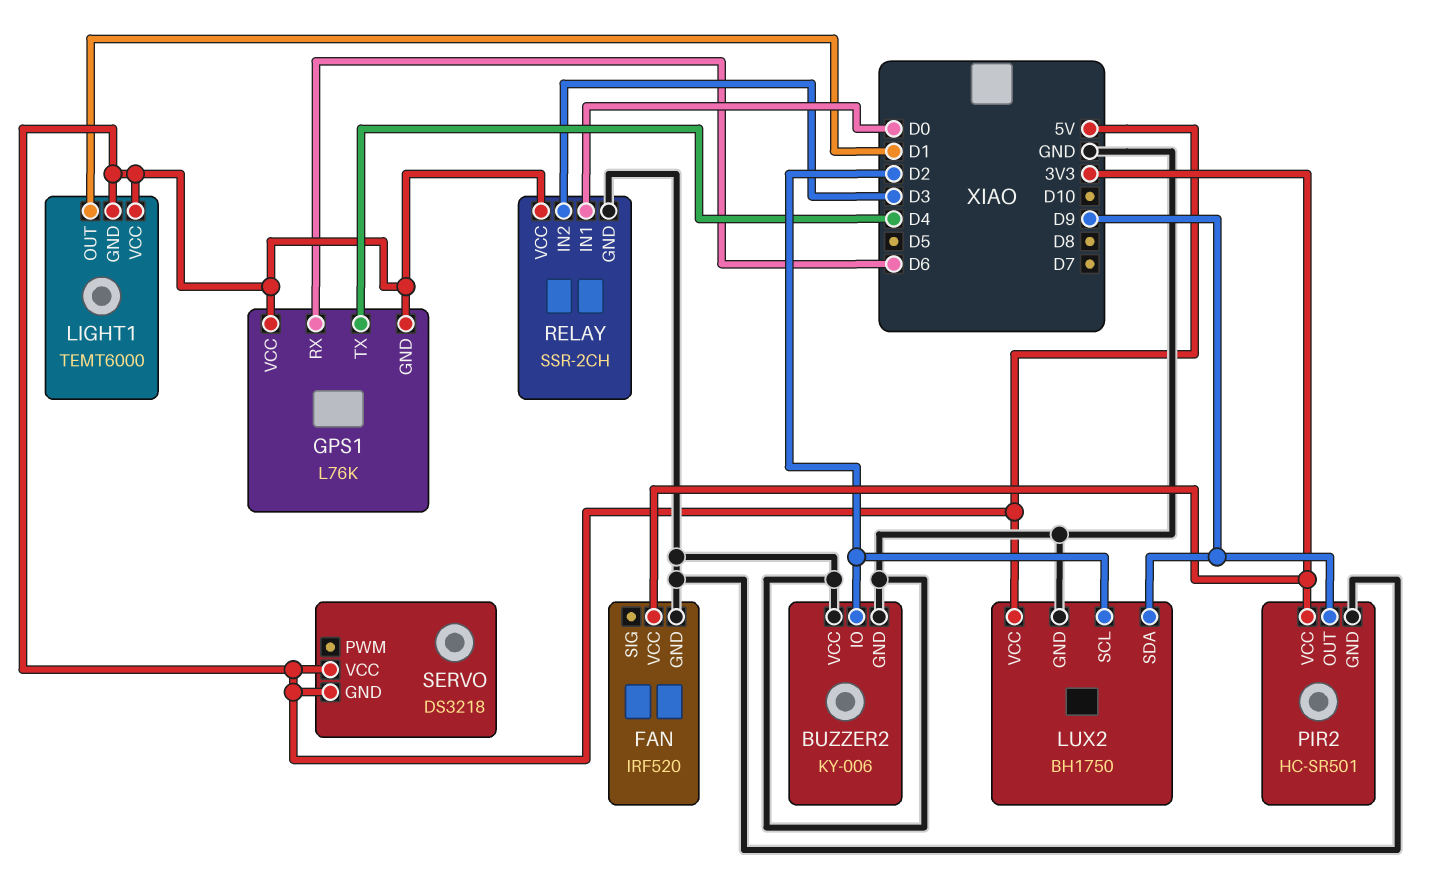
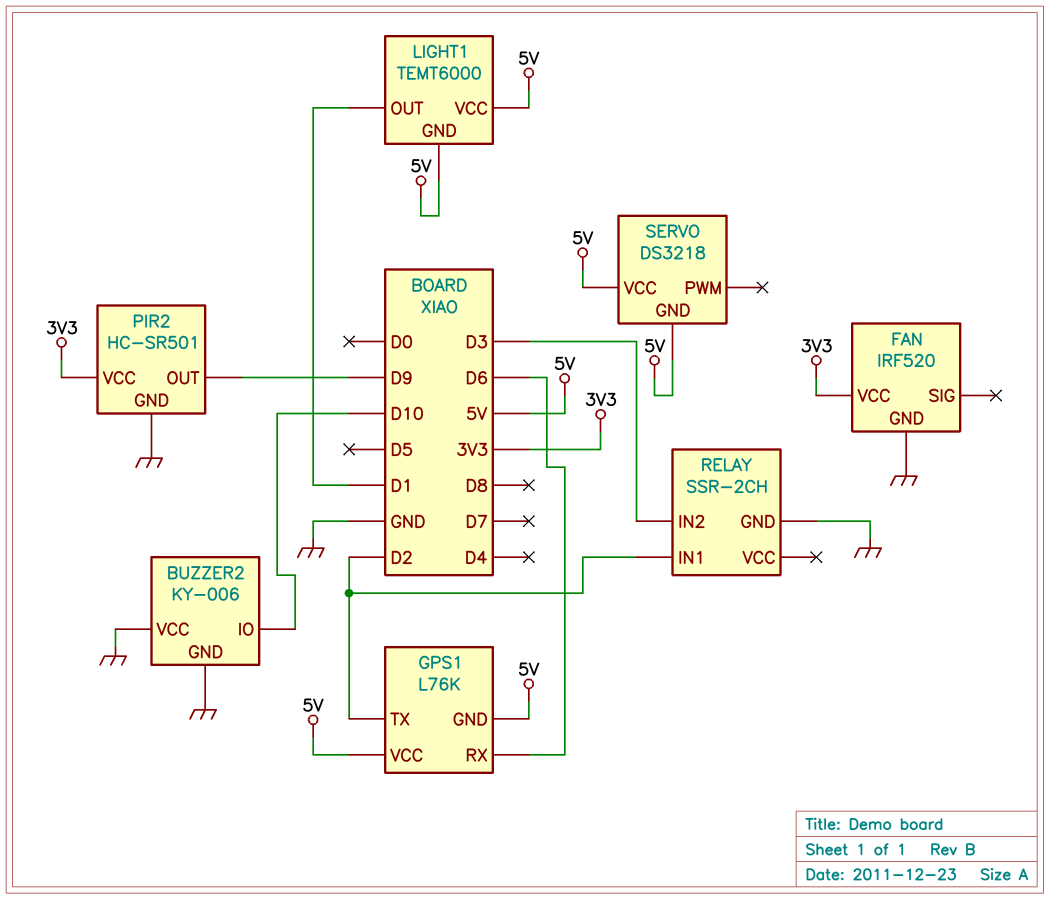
BUZZER2 pin IO: D2 -> D10
GPS1 pin TX: D4 -> D2
LUX2: BH1750 -> none
LUX2 pin GND: GND -> none
LUX2 pin SCL: D2 -> none
LUX2 pin SDA: D9 -> none
LUX2 pin VCC: 5V -> none
RELAY pin IN1: D0 -> D2
RELAY pin VCC: 5V -> none

